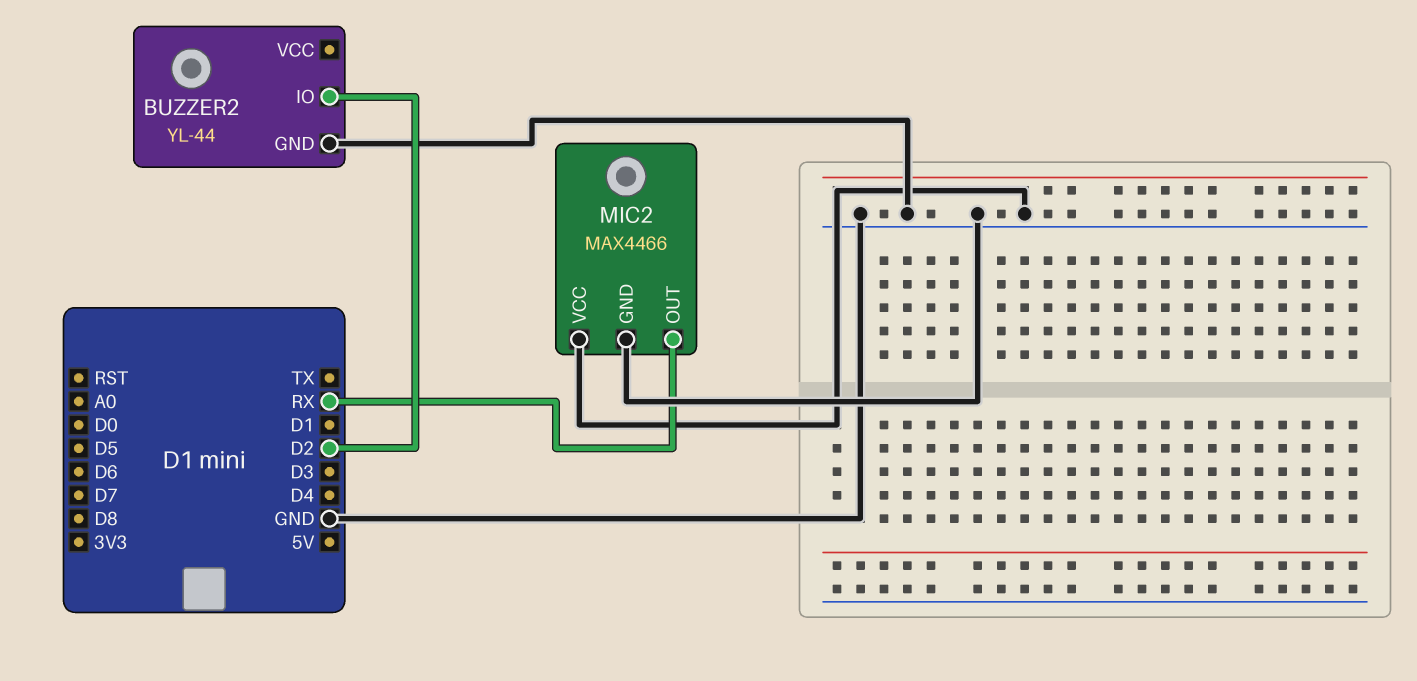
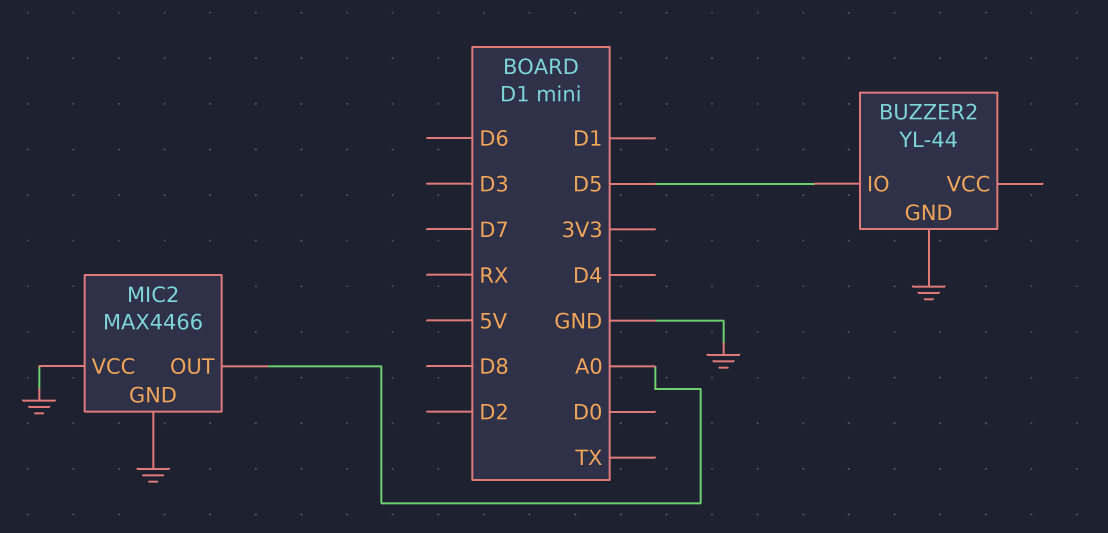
BUZZER2 pin IO: D2 -> D5
MIC2 pin OUT: RX -> A0

